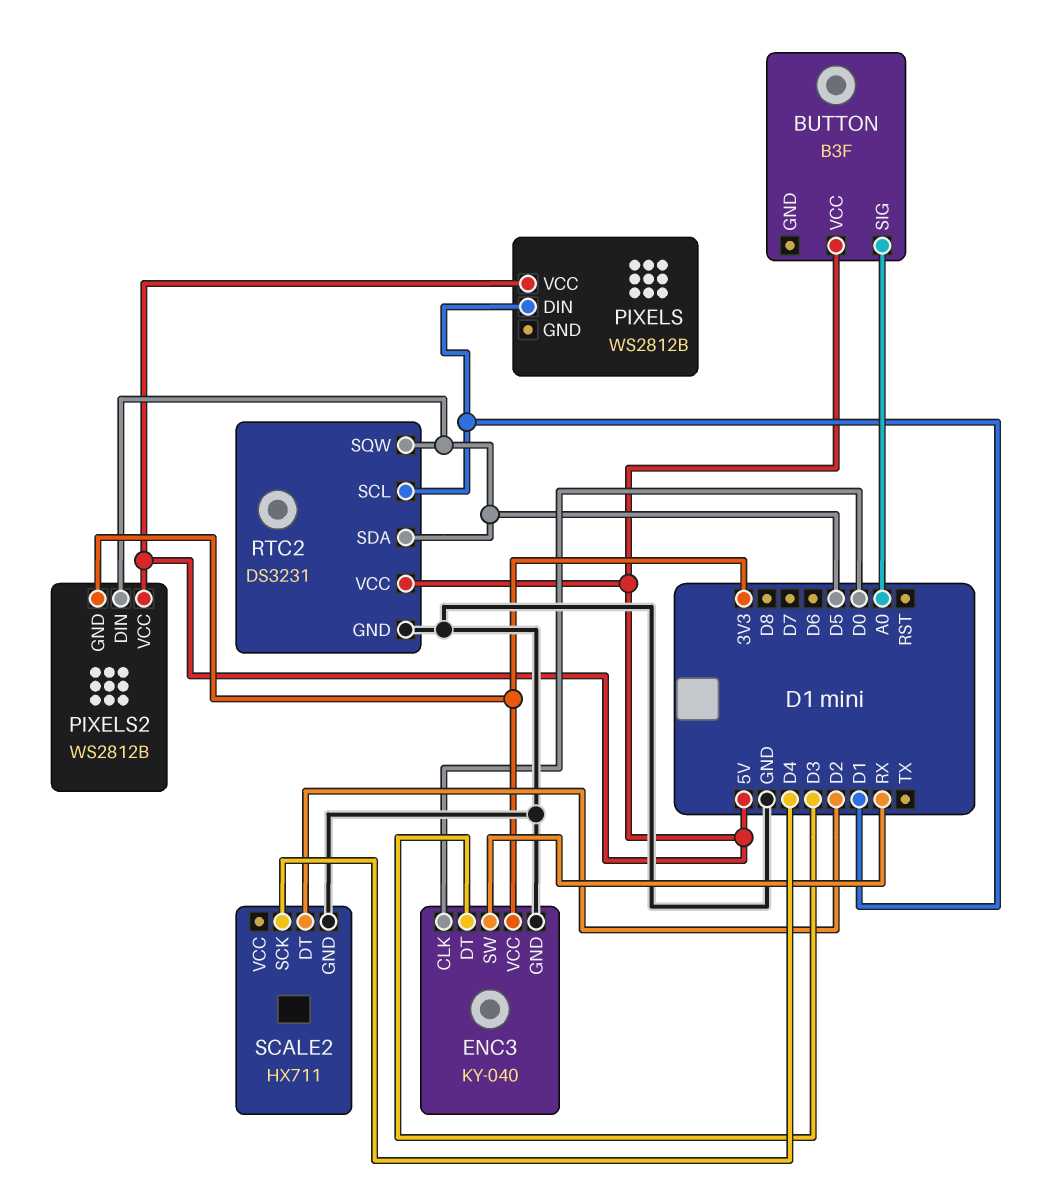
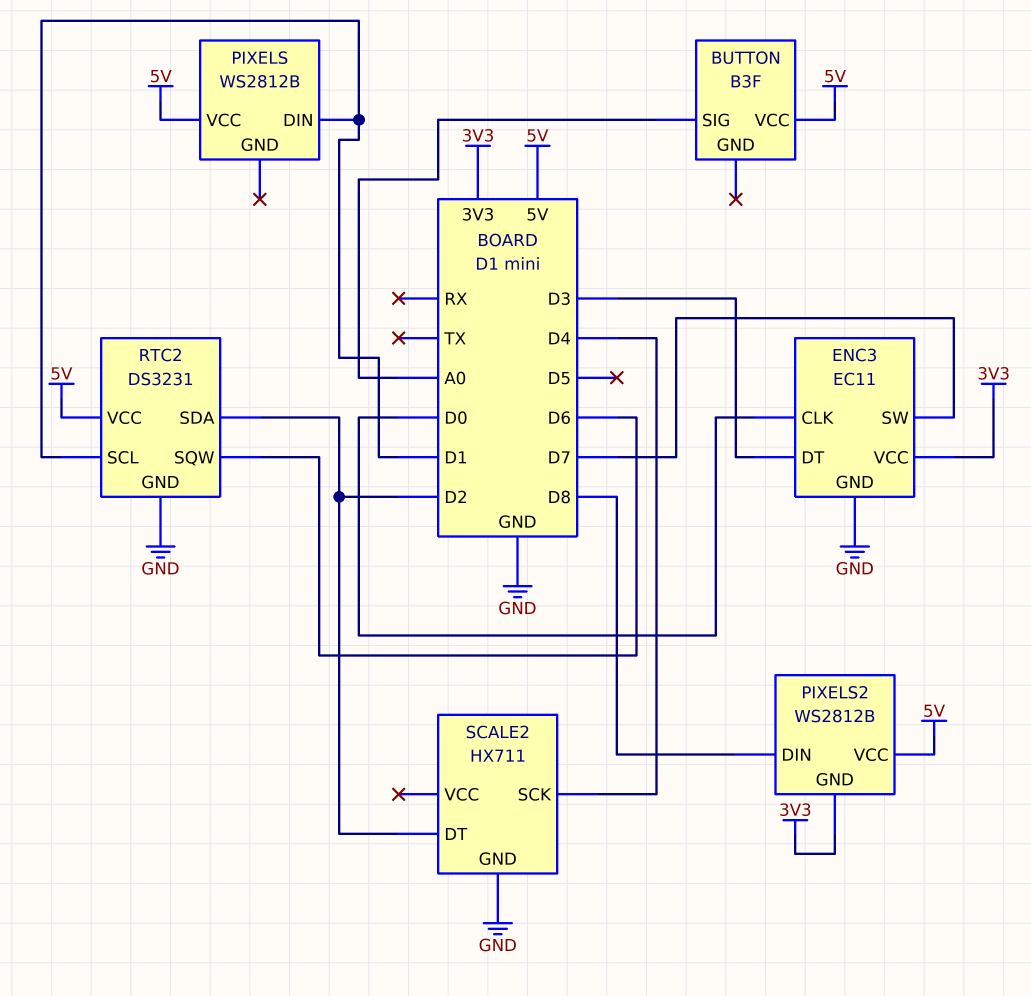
ENC3: KY-040 -> EC11
ENC3 pin SW: RX -> D7
PIXELS2 pin DIN: D5 -> D8
RTC2 pin SDA: D5 -> D2
RTC2 pin SQW: D5 -> D6

